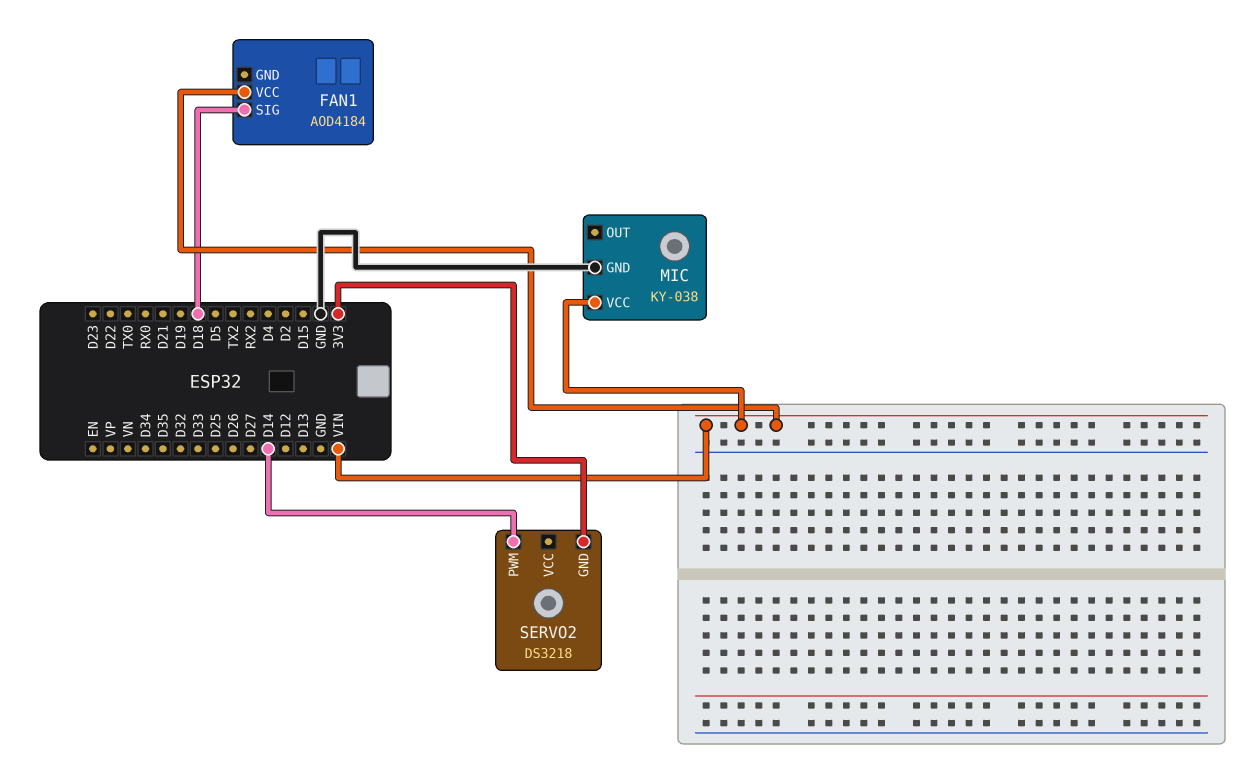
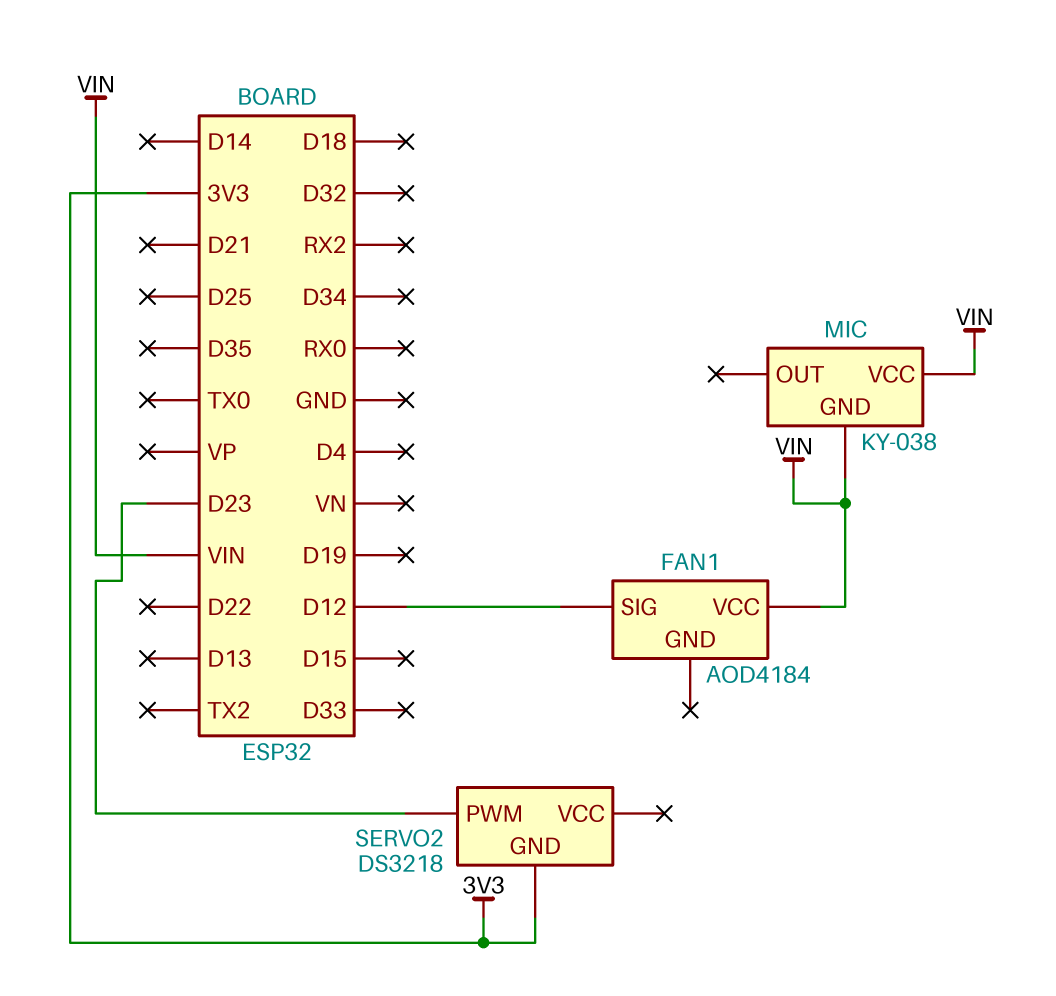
FAN1 pin SIG: D18 -> D12
MIC pin GND: GND -> VIN
SERVO2 pin PWM: D14 -> D23

